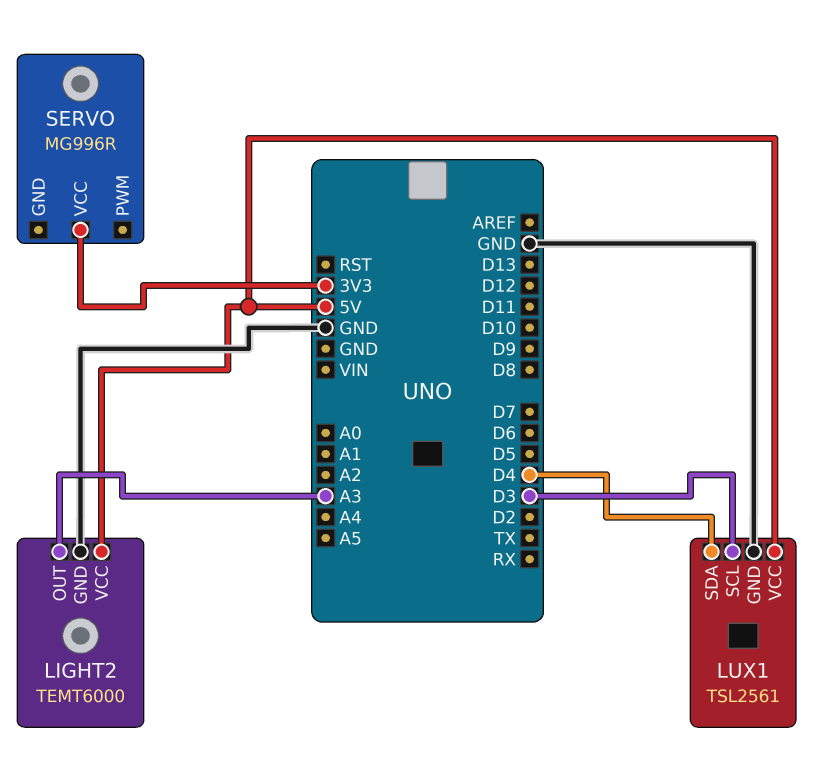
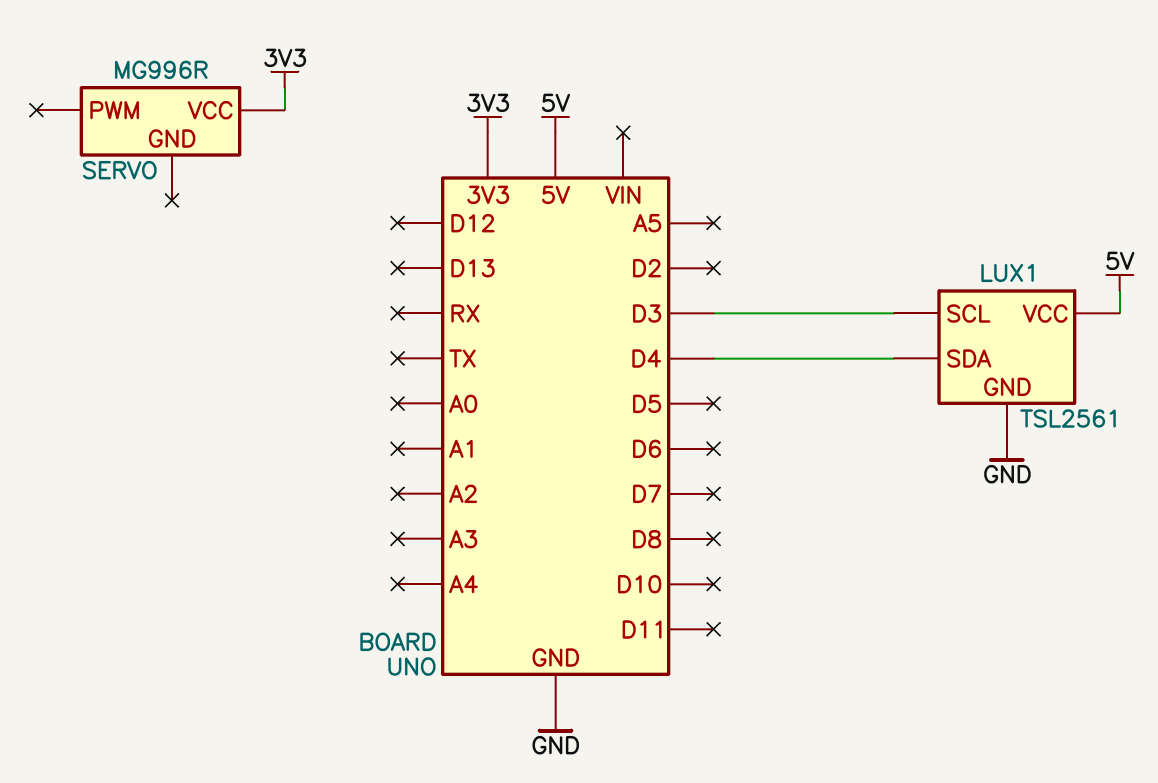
LIGHT2: TEMT6000 -> none
LIGHT2 pin GND: GND -> none
LIGHT2 pin OUT: A3 -> none
LIGHT2 pin VCC: 5V -> none

